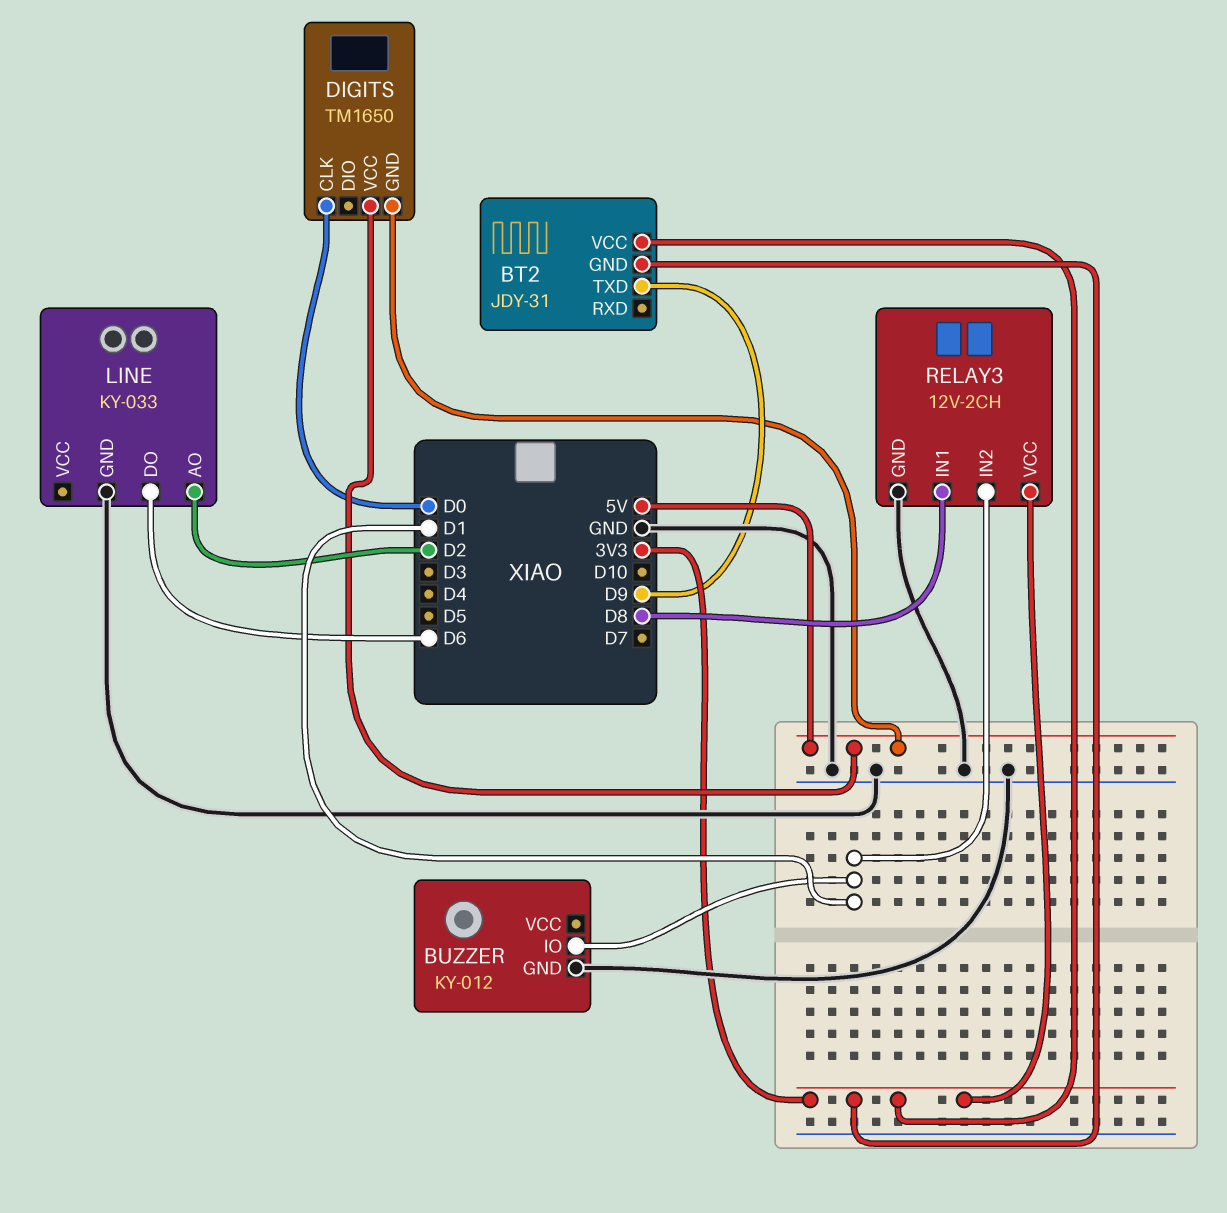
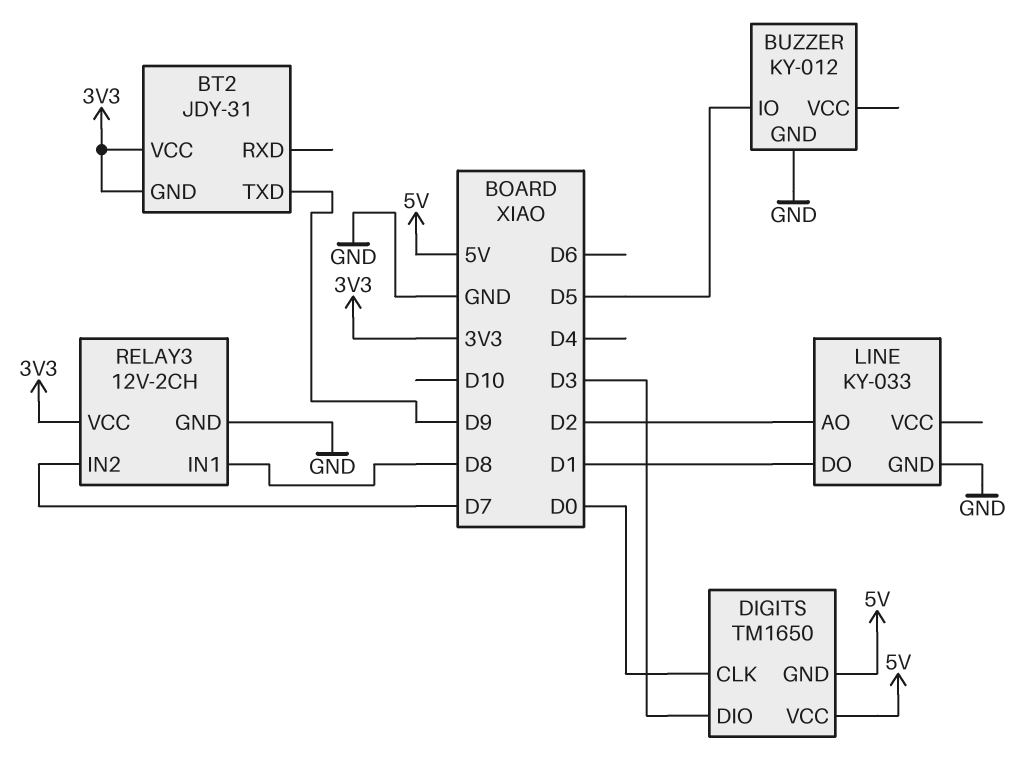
BUZZER pin IO: D1 -> D5
DIGITS pin DIO: none -> D3
LINE pin DO: D6 -> D1
RELAY3 pin IN2: D1 -> D7

